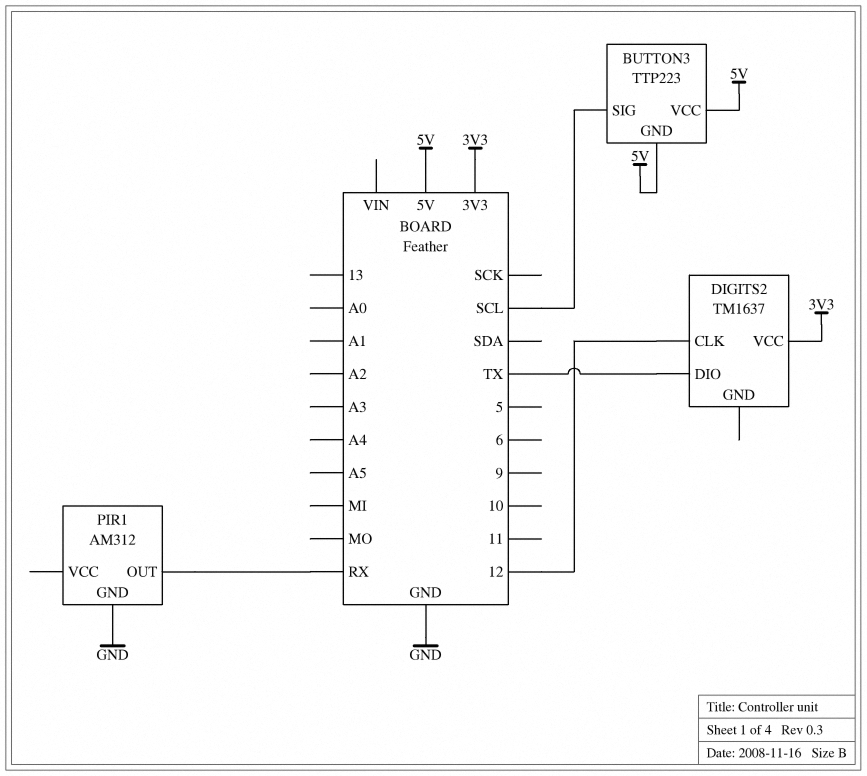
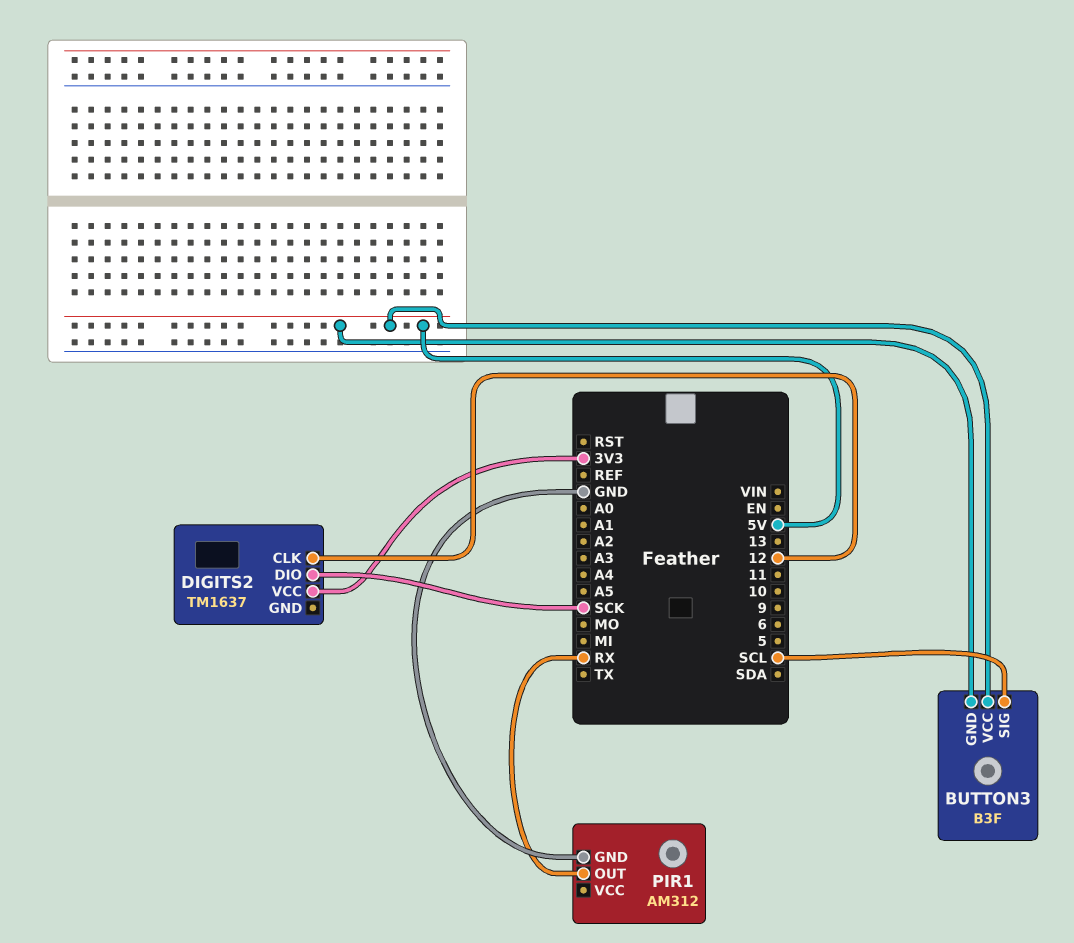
BUTTON3: TTP223 -> B3F
DIGITS2 pin DIO: TX -> SCK

